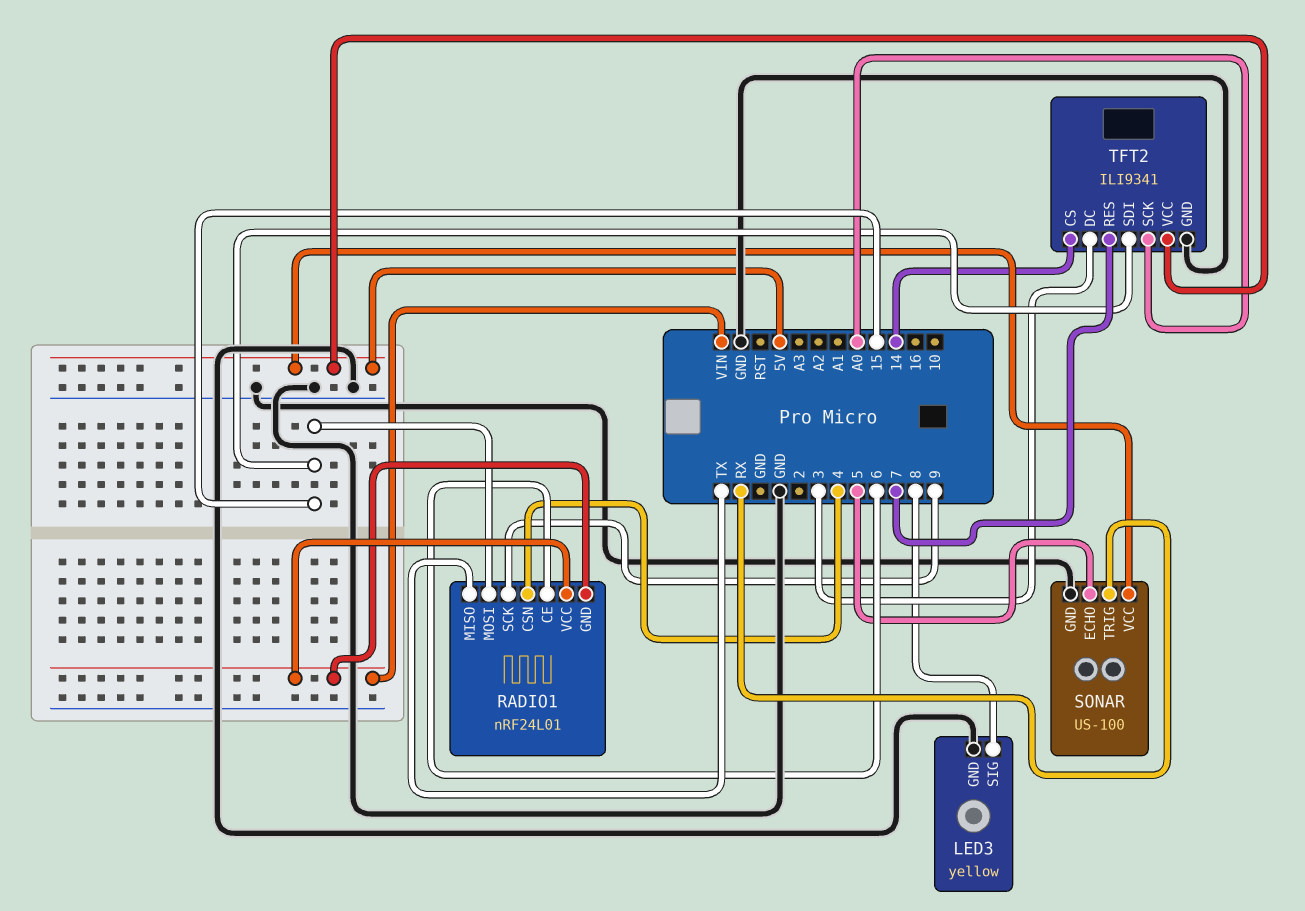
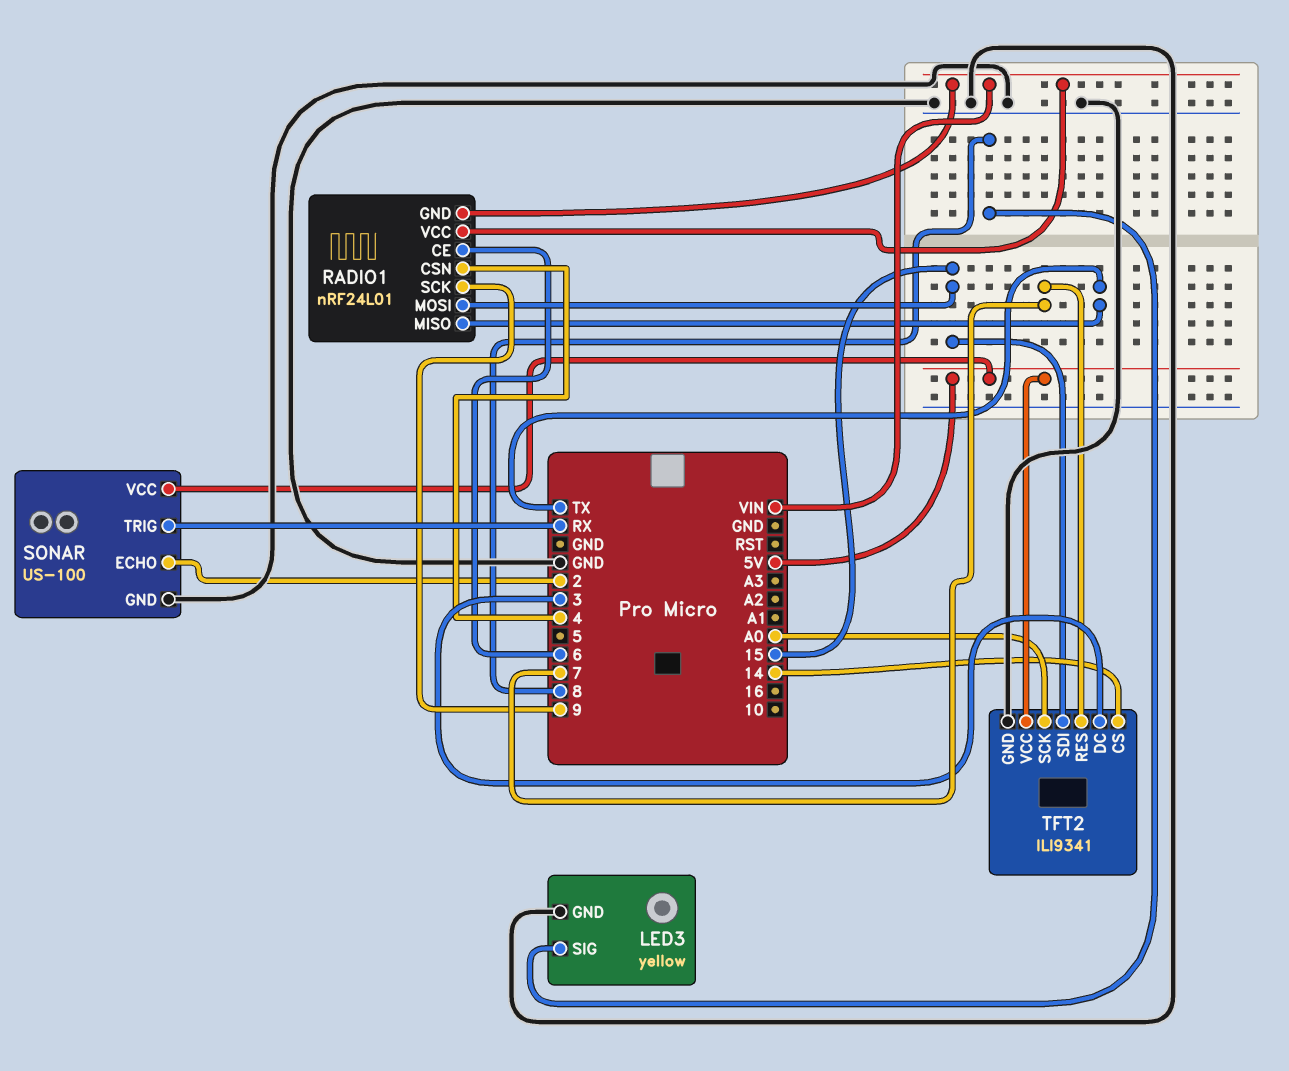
SONAR pin ECHO: 5 -> 2

